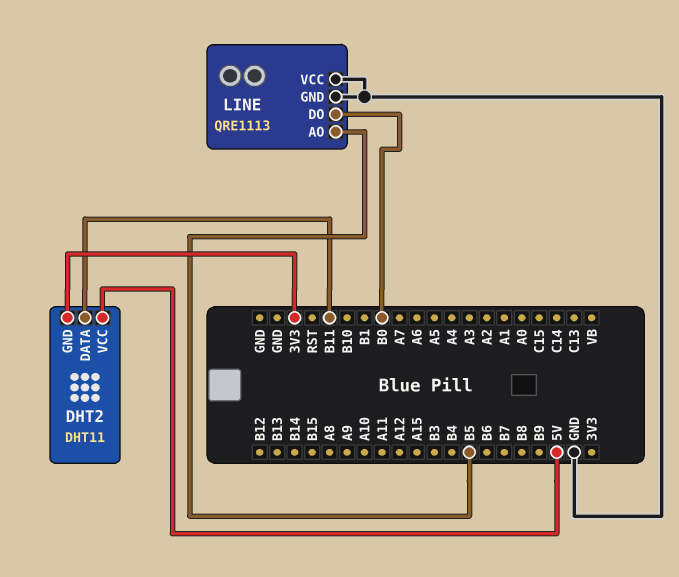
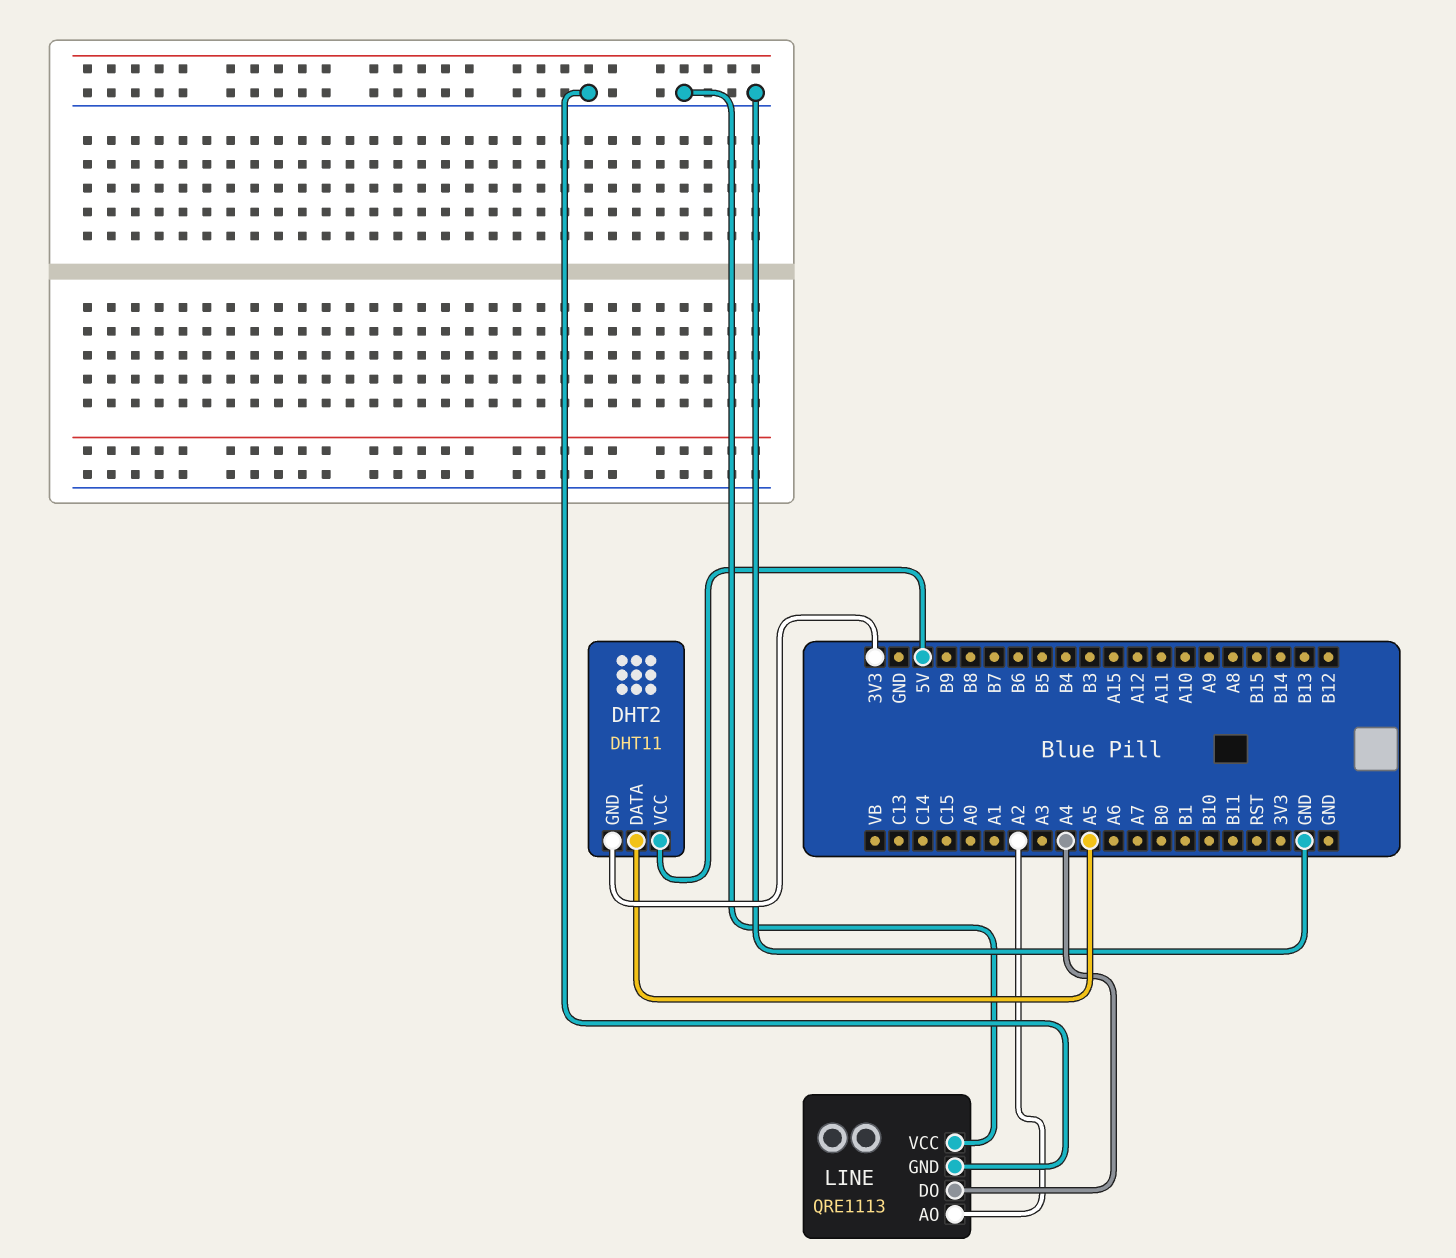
DHT2 pin DATA: B11 -> A5
LINE pin AO: B5 -> A2
LINE pin DO: B0 -> A4

